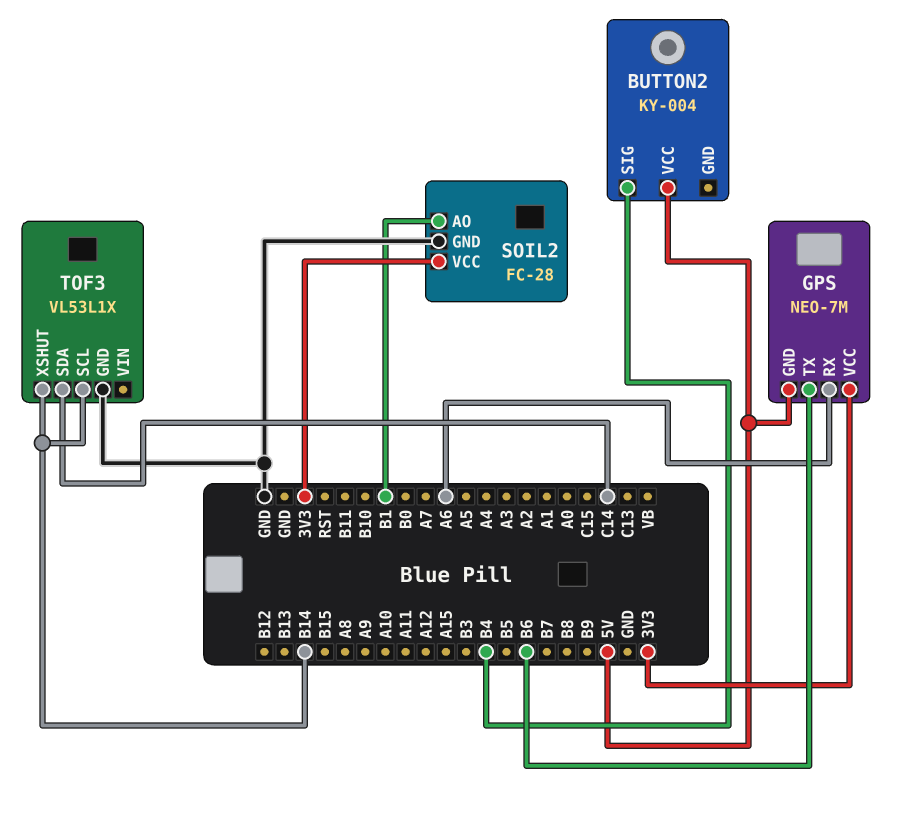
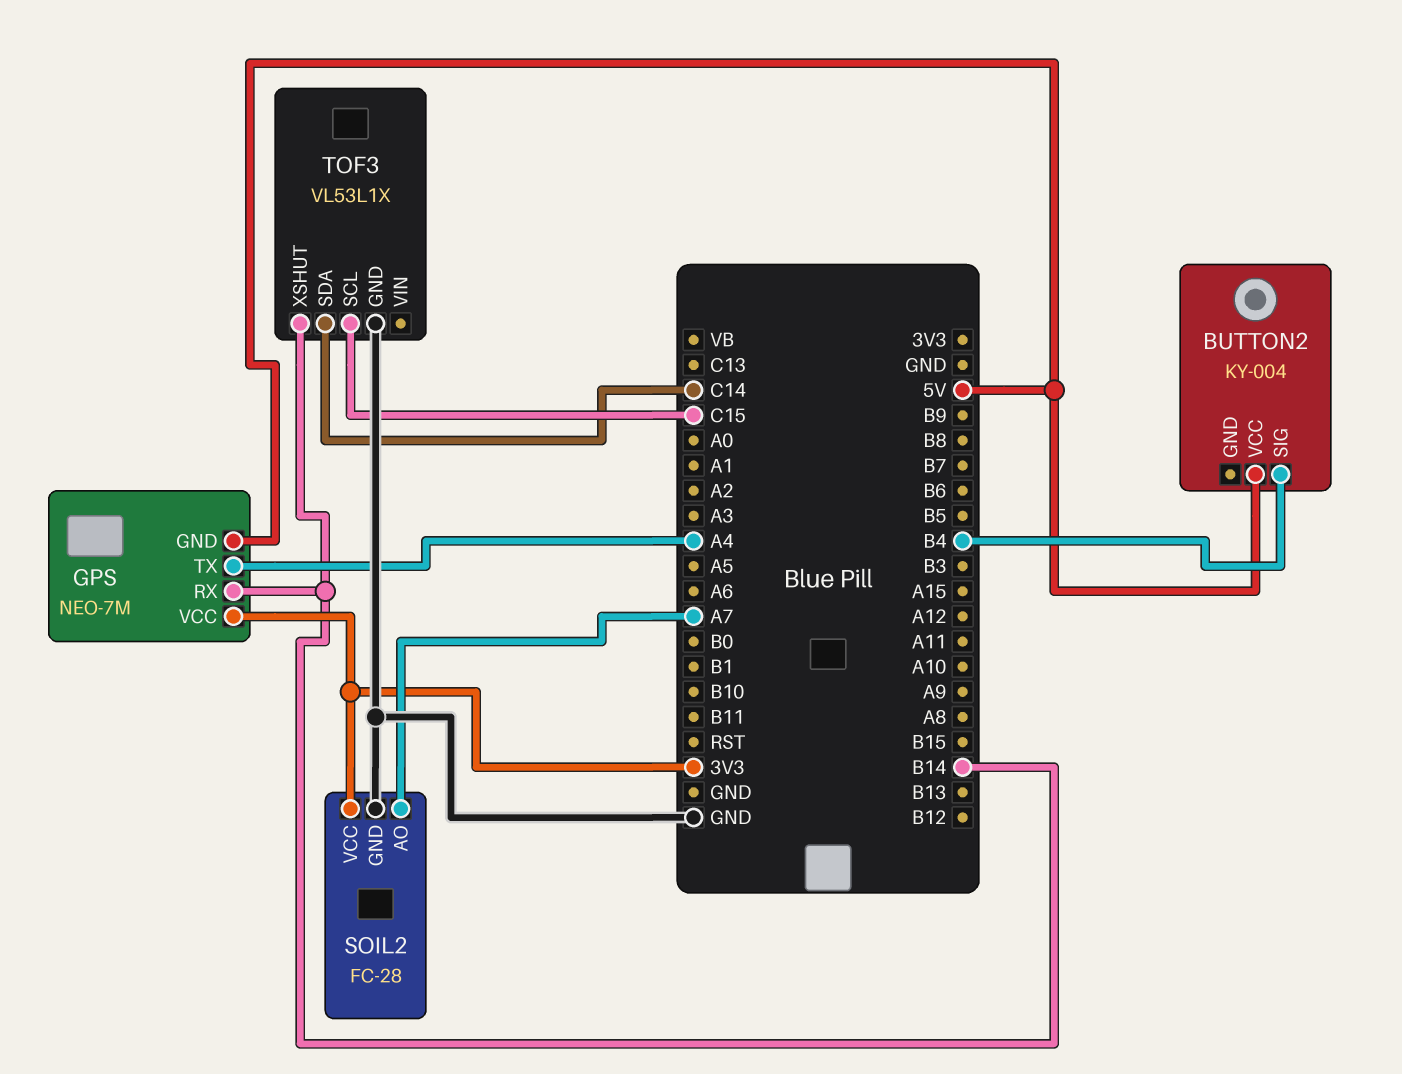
GPS pin RX: A6 -> B14
GPS pin TX: B6 -> A4
SOIL2 pin AO: B1 -> A7
TOF3 pin SCL: B14 -> C15

